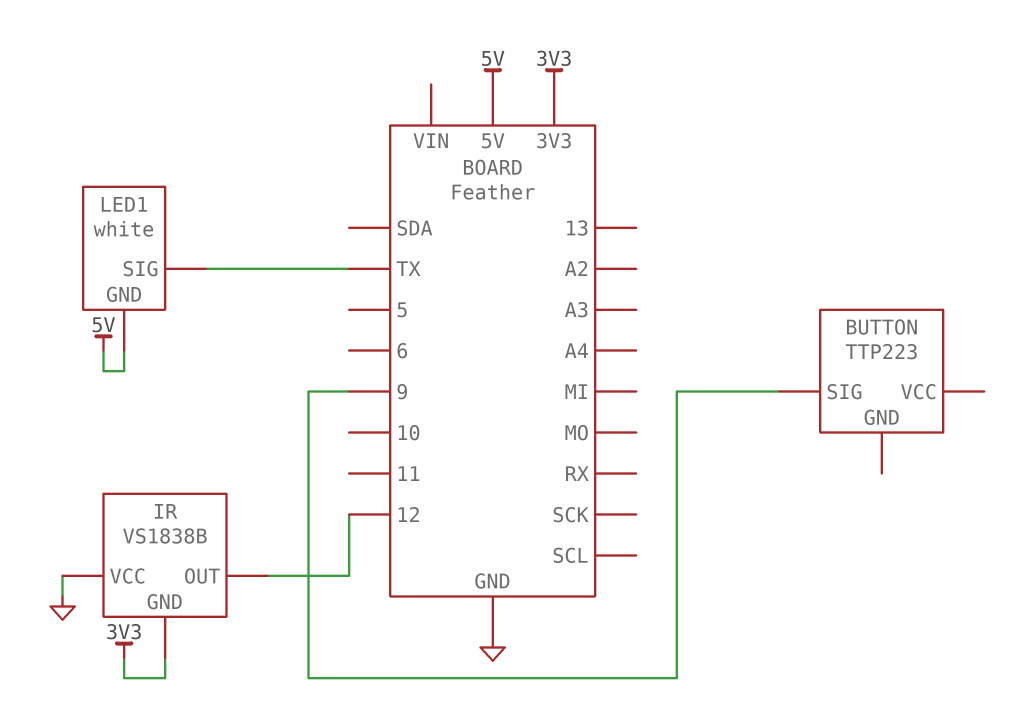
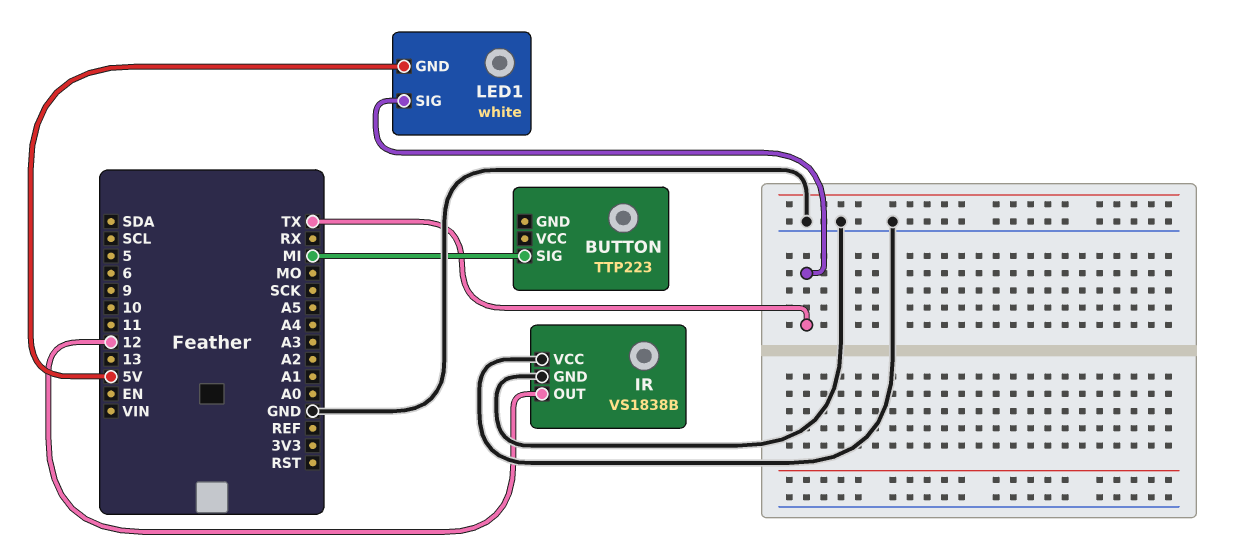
BUTTON pin SIG: 9 -> MI
IR pin GND: 3V3 -> GND

